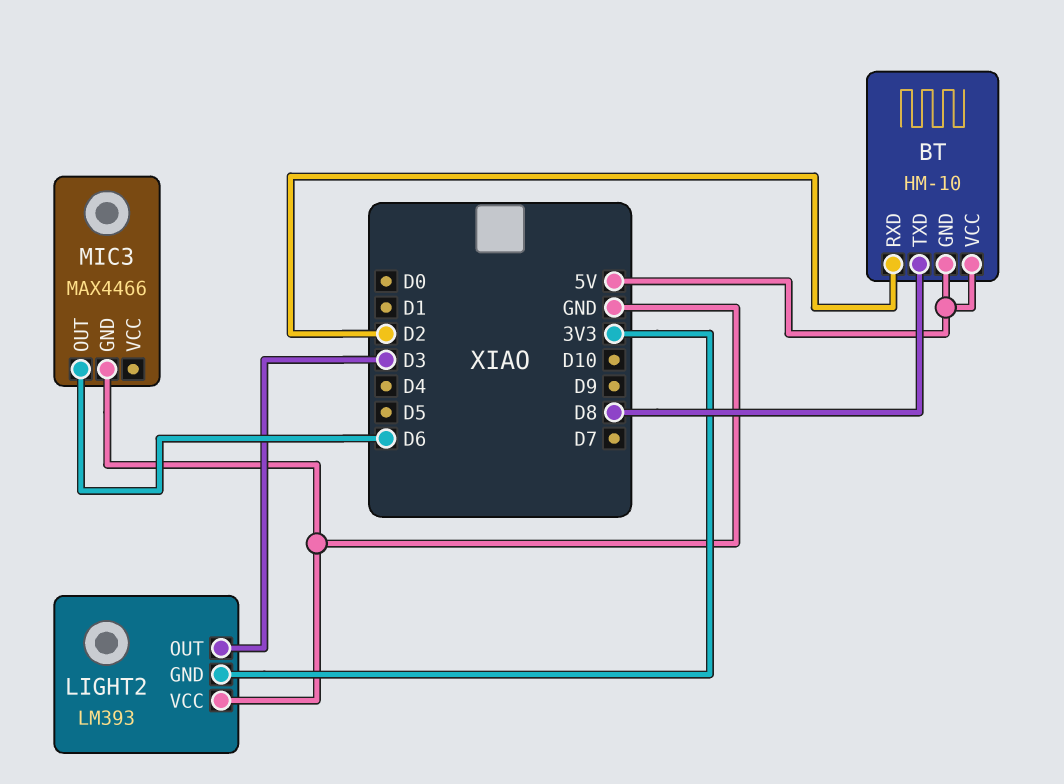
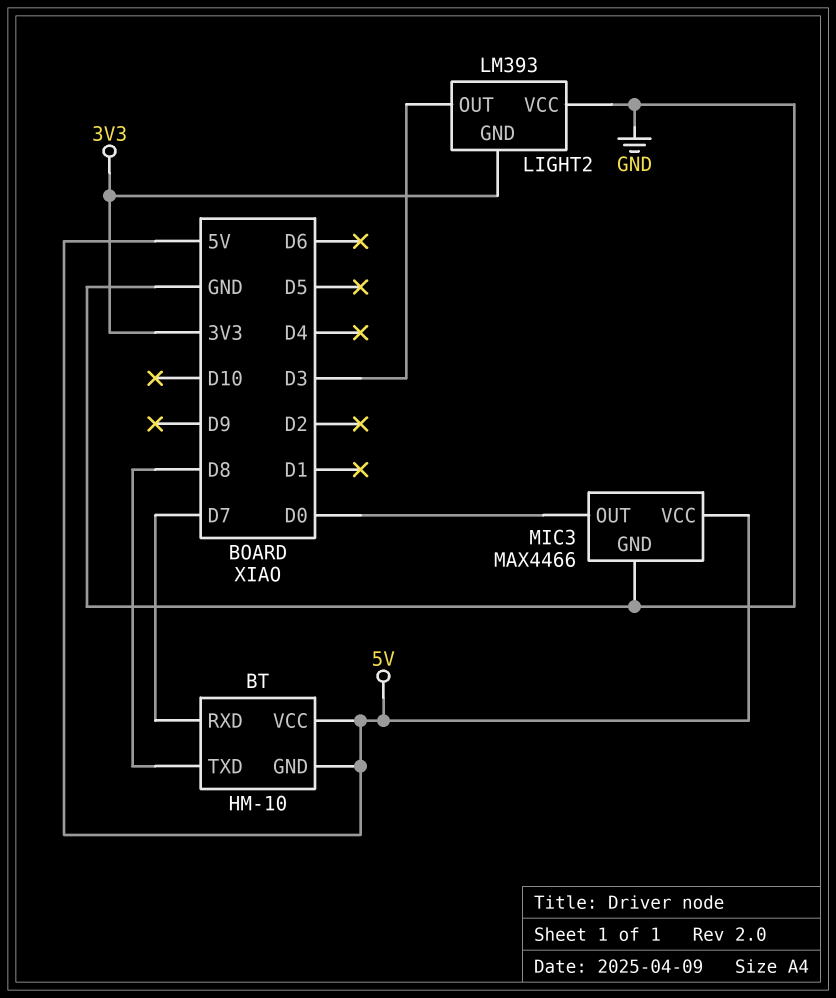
BT pin RXD: D2 -> D7
MIC3 pin OUT: D6 -> D0
MIC3 pin VCC: none -> 5V

